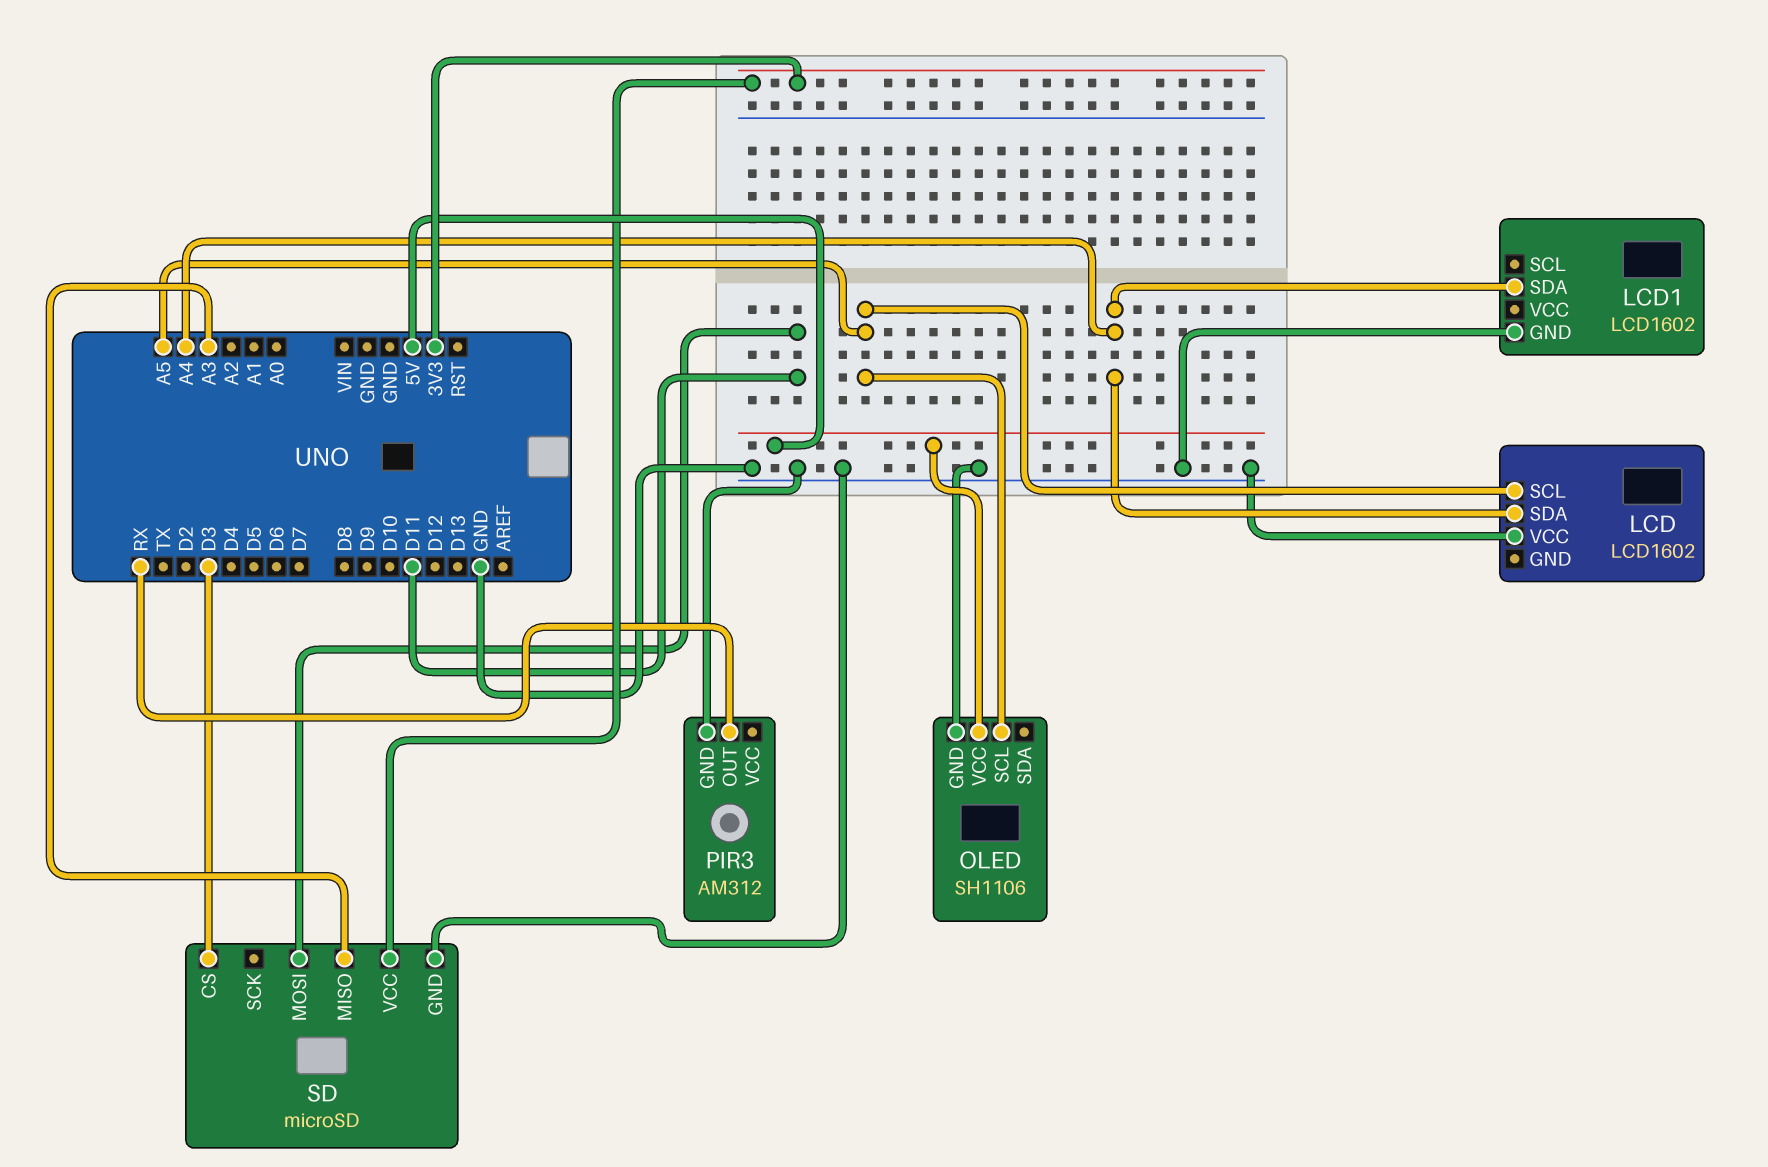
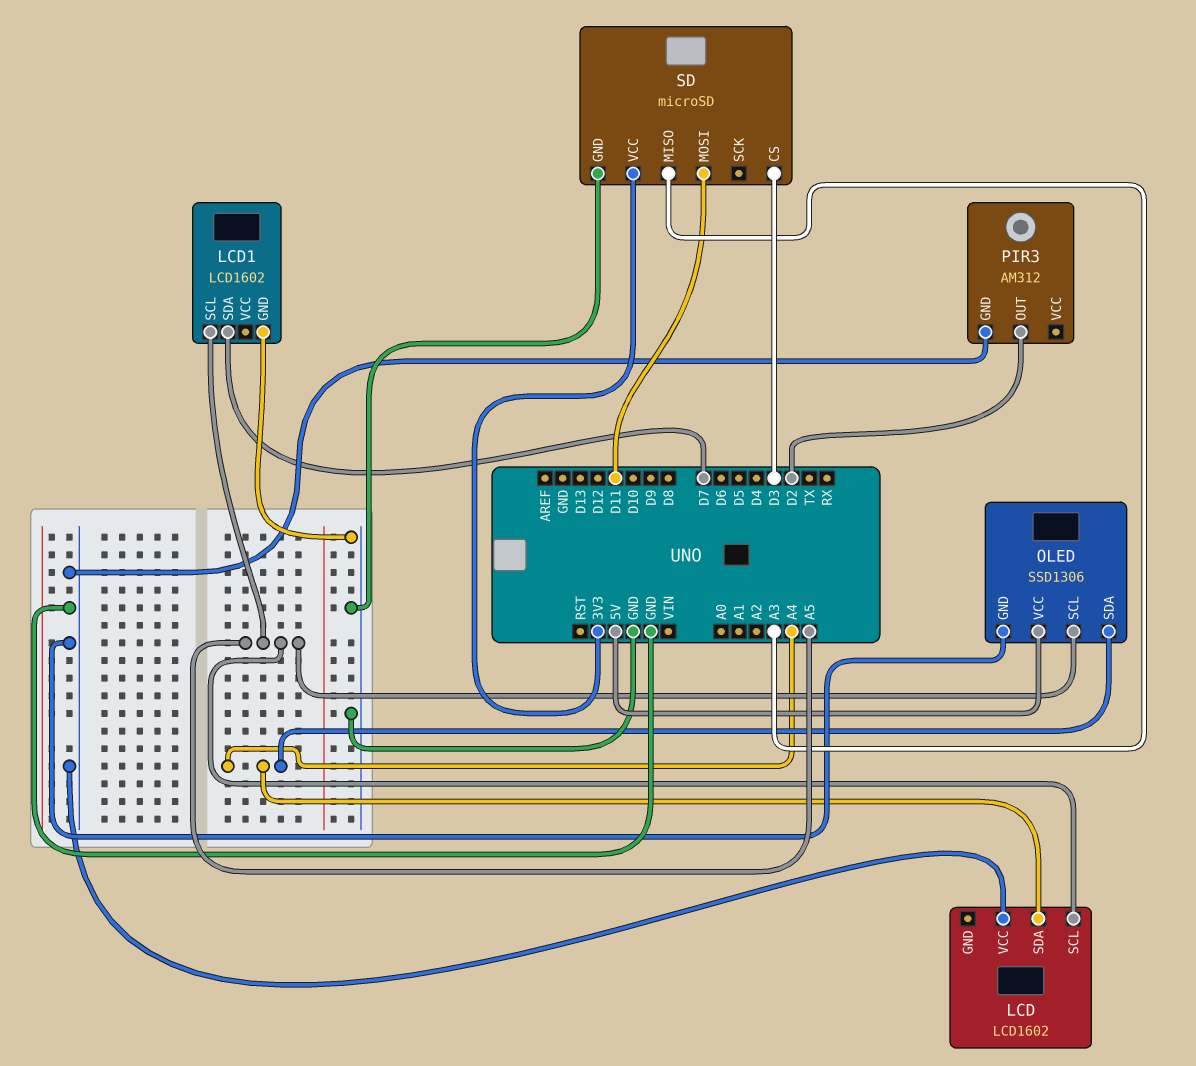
LCD1 pin SCL: none -> A5
LCD1 pin SDA: A4 -> D7
OLED: SH1106 -> SSD1306
OLED pin SDA: none -> A4
PIR3 pin OUT: RX -> D2

